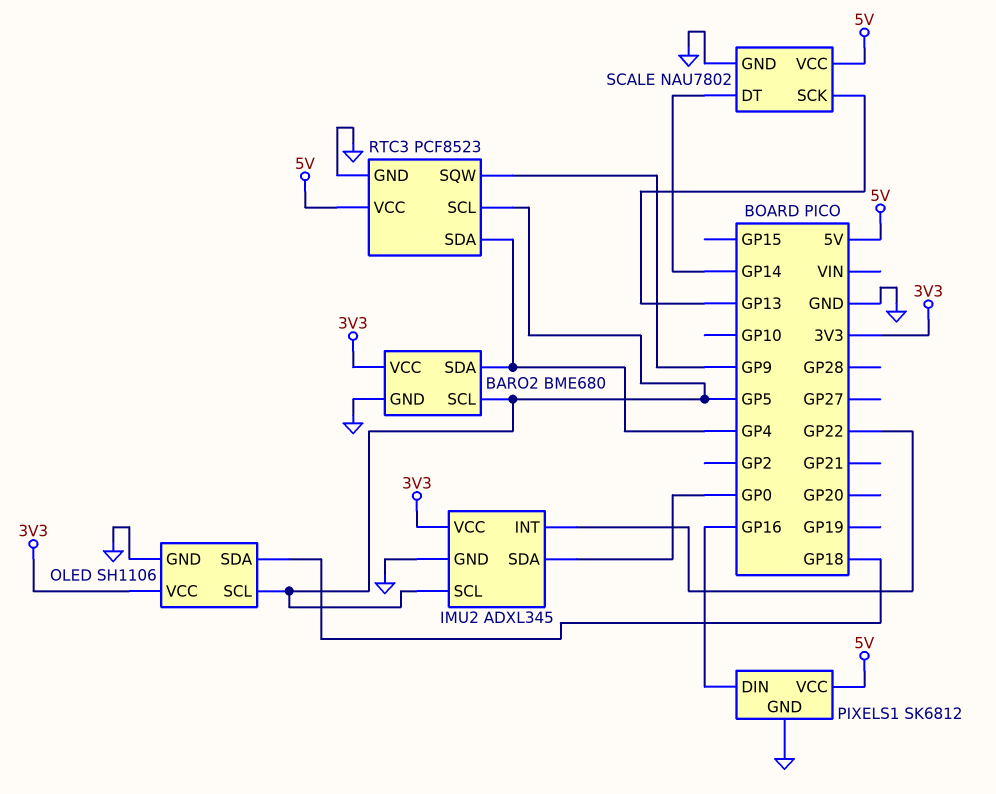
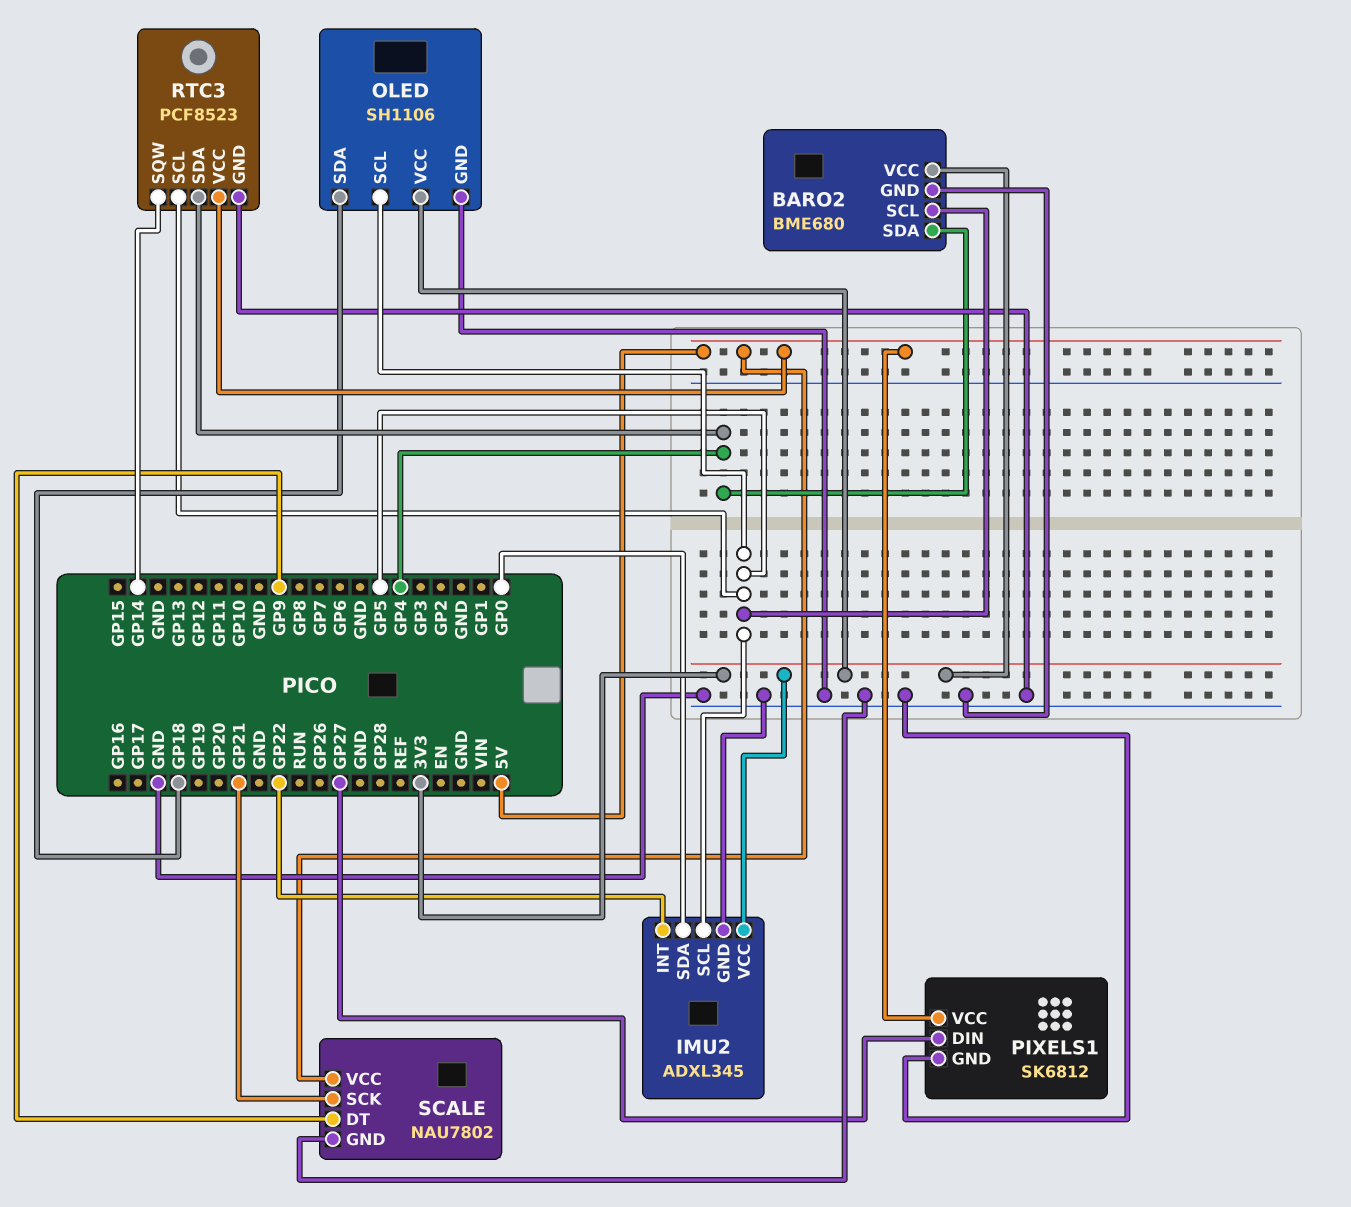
PIXELS1 pin DIN: GP16 -> GP27
RTC3 pin SQW: GP9 -> GP14
SCALE pin DT: GP14 -> GP9
SCALE pin SCK: GP13 -> GP21

